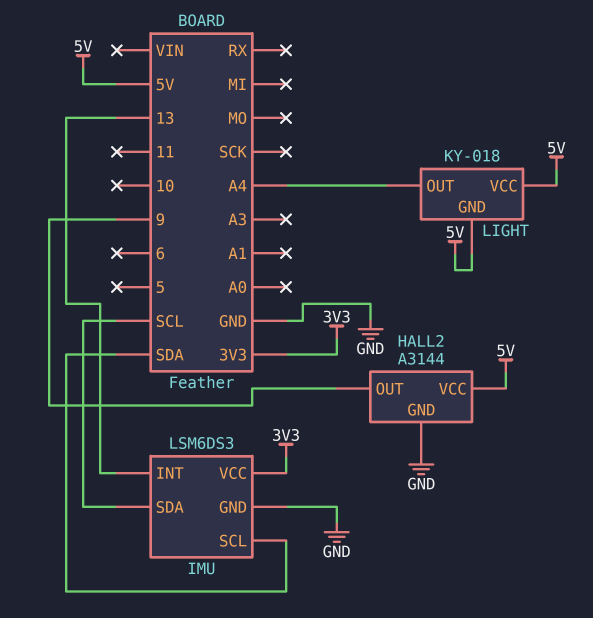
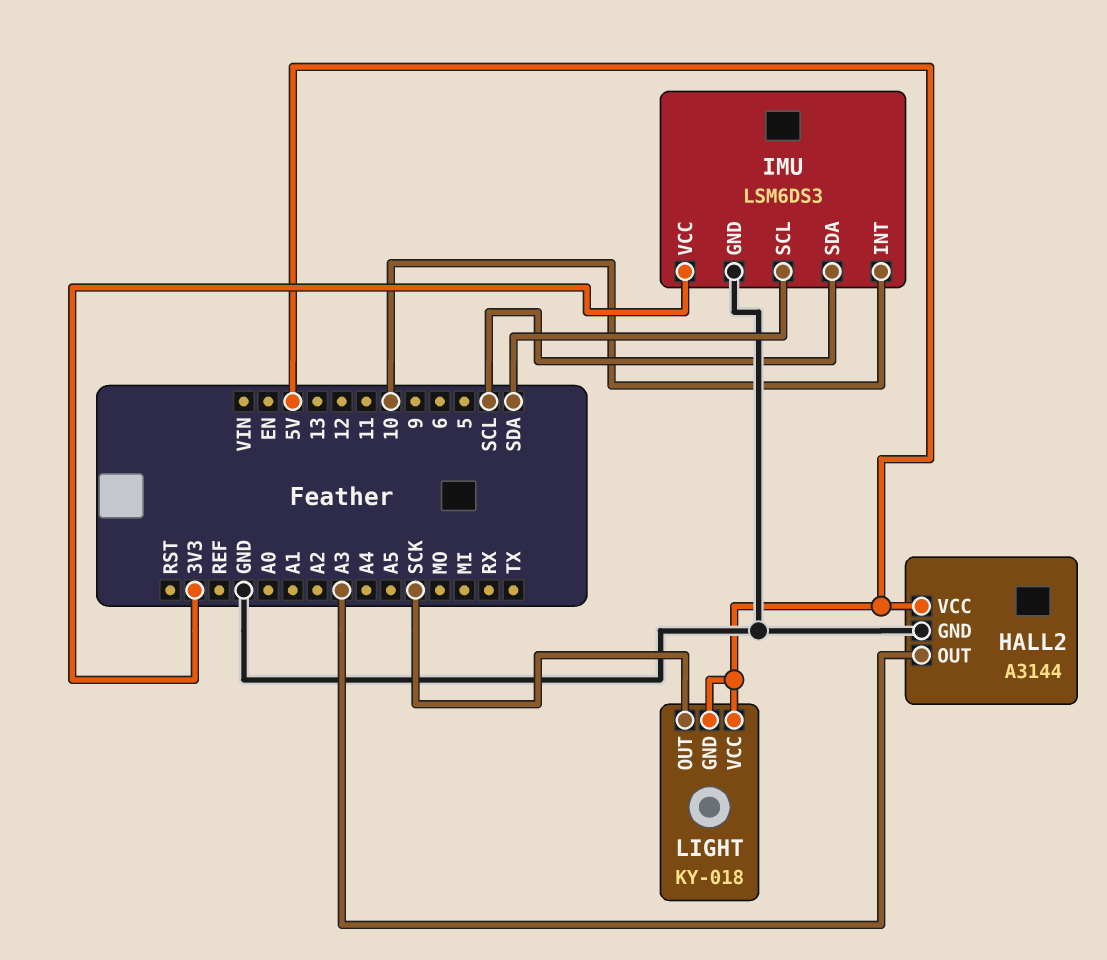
HALL2 pin OUT: 9 -> A3
IMU pin INT: 13 -> 10
LIGHT pin OUT: A4 -> SCK

